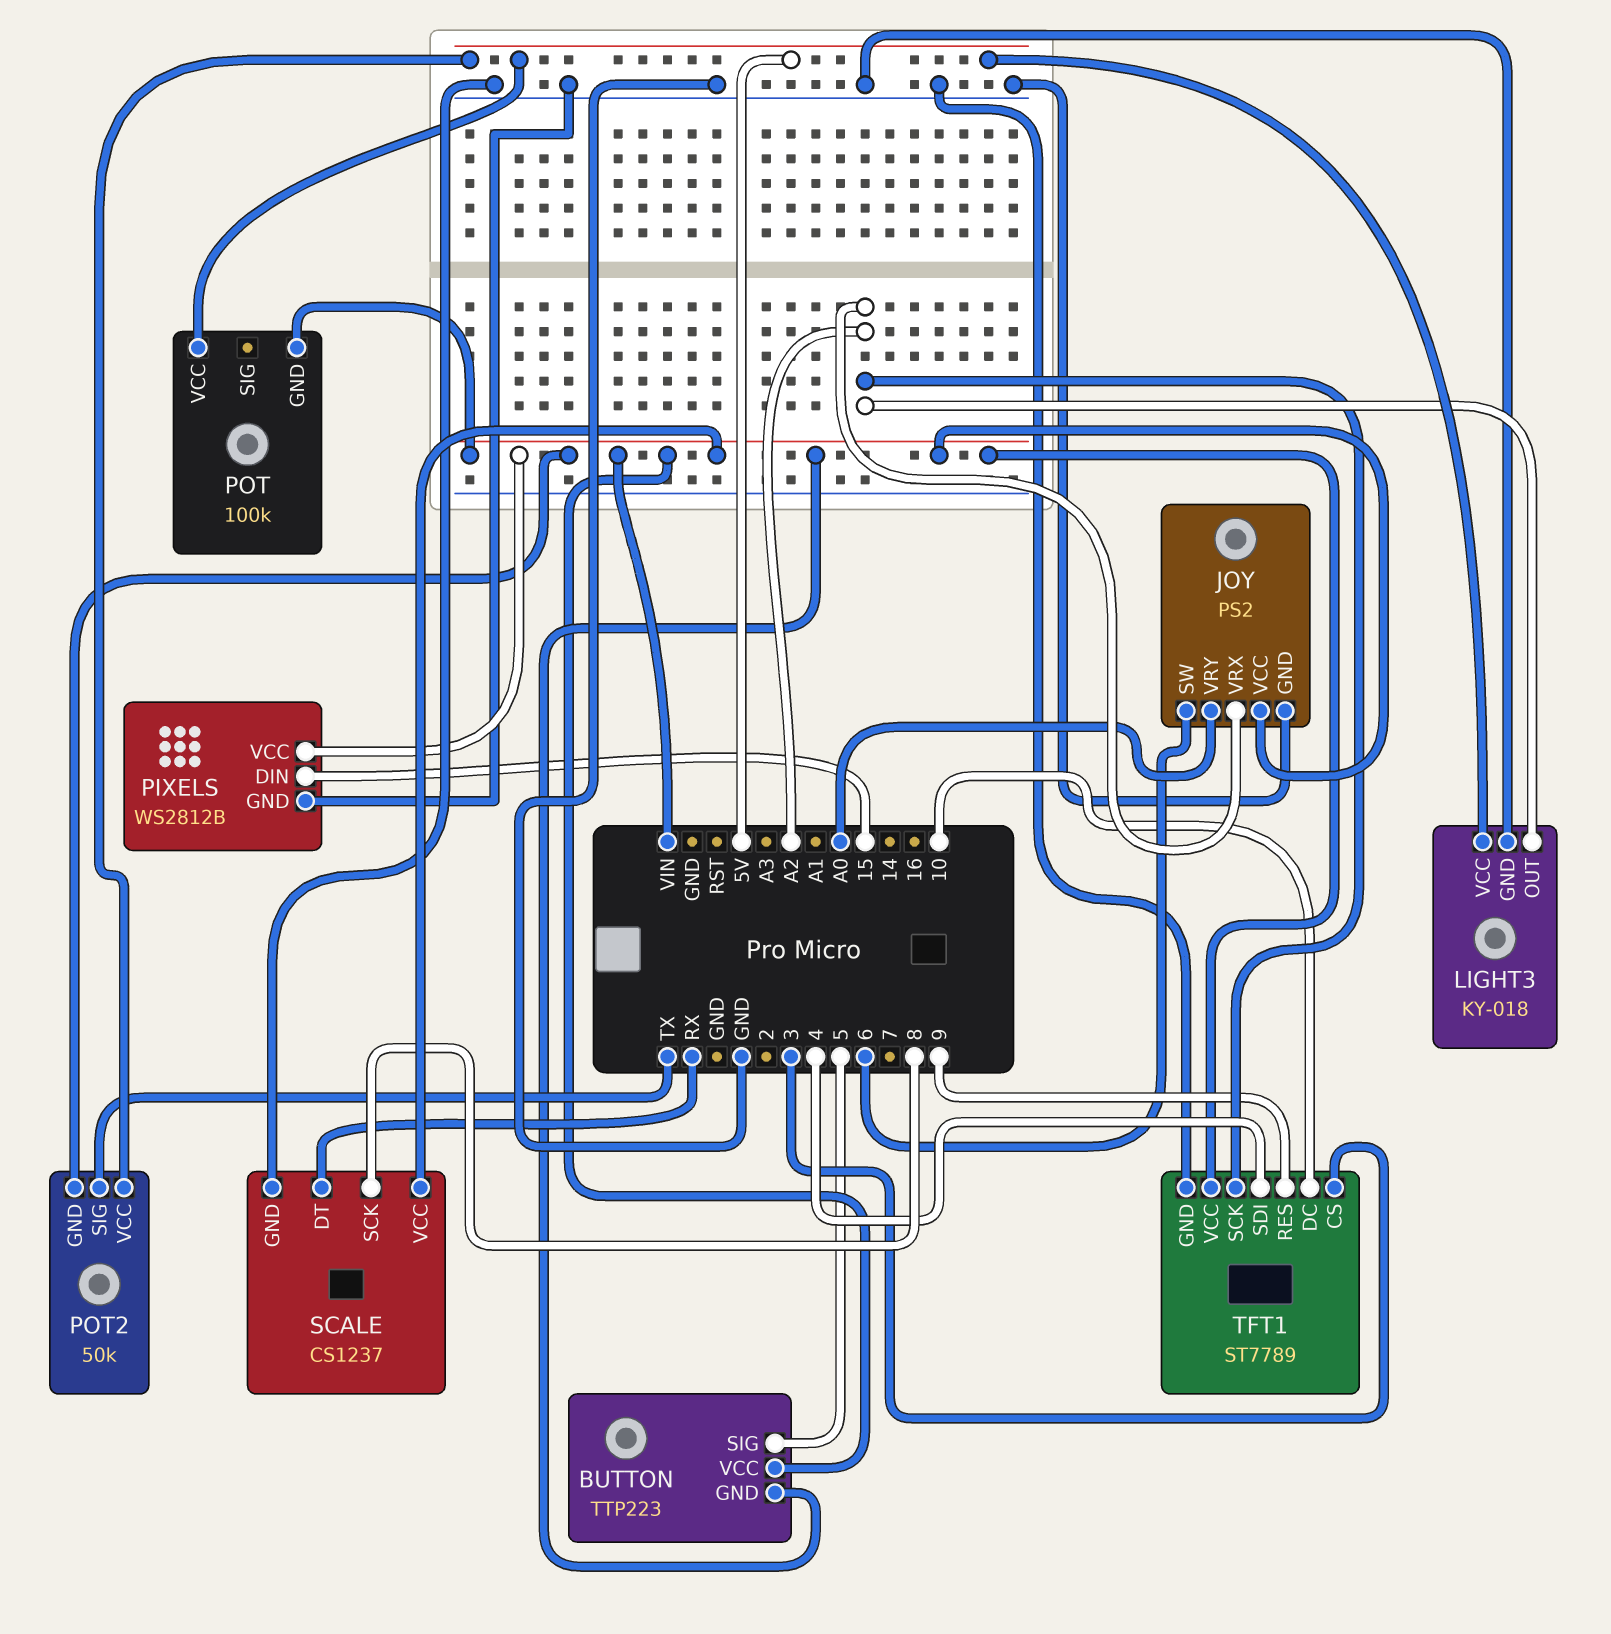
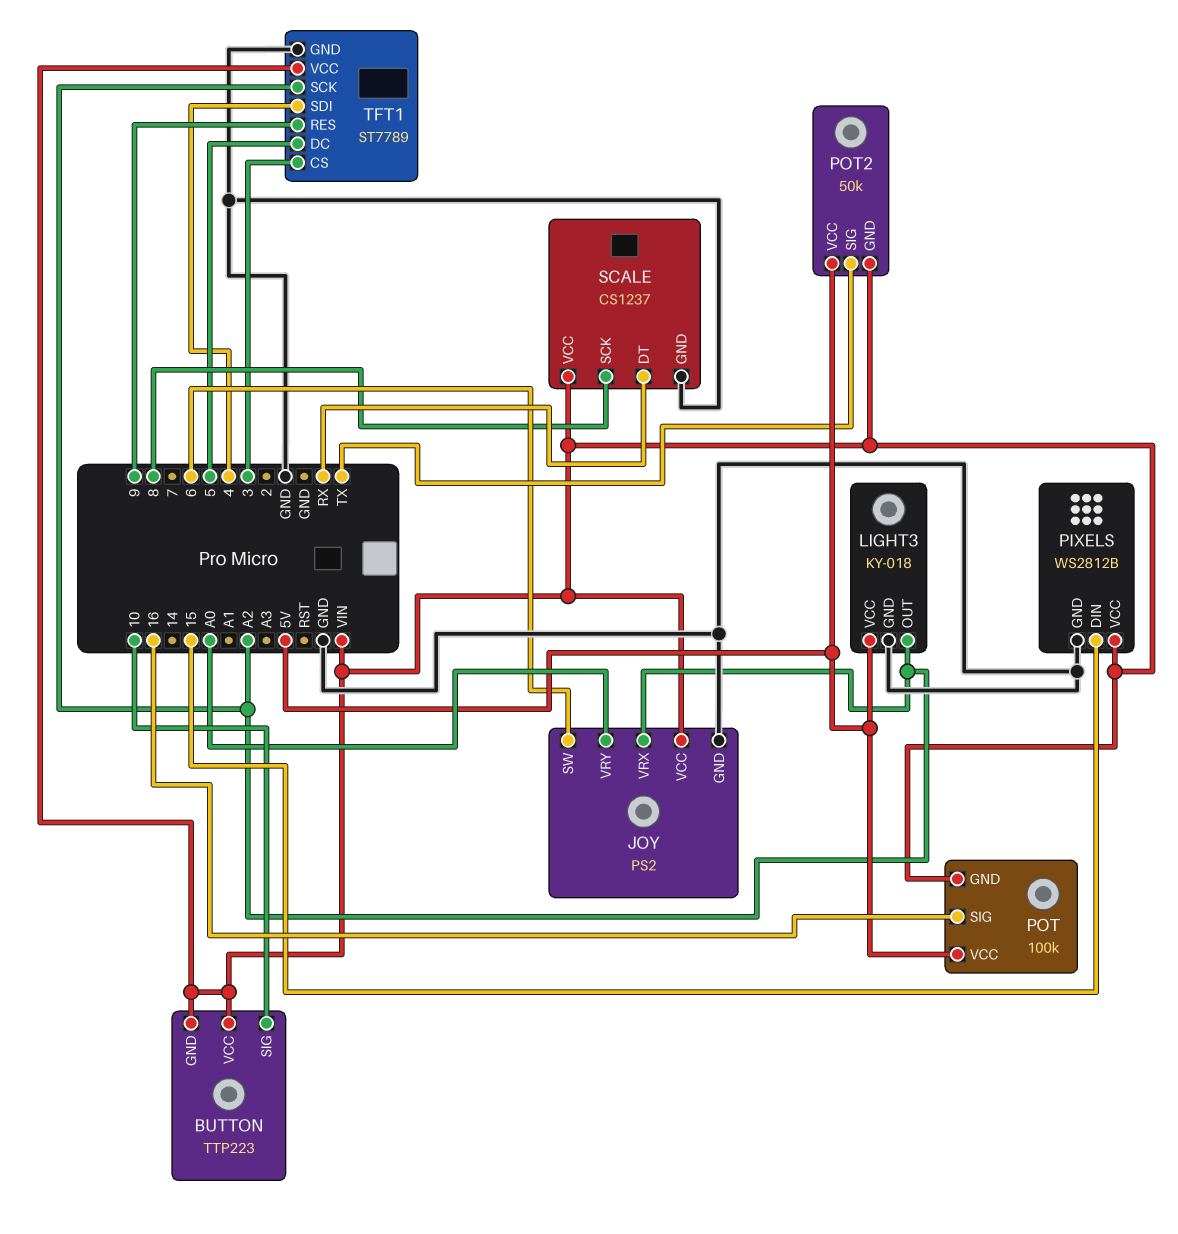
BUTTON pin SIG: 5 -> 10
POT pin SIG: none -> 16
TFT1 pin DC: 10 -> 5

